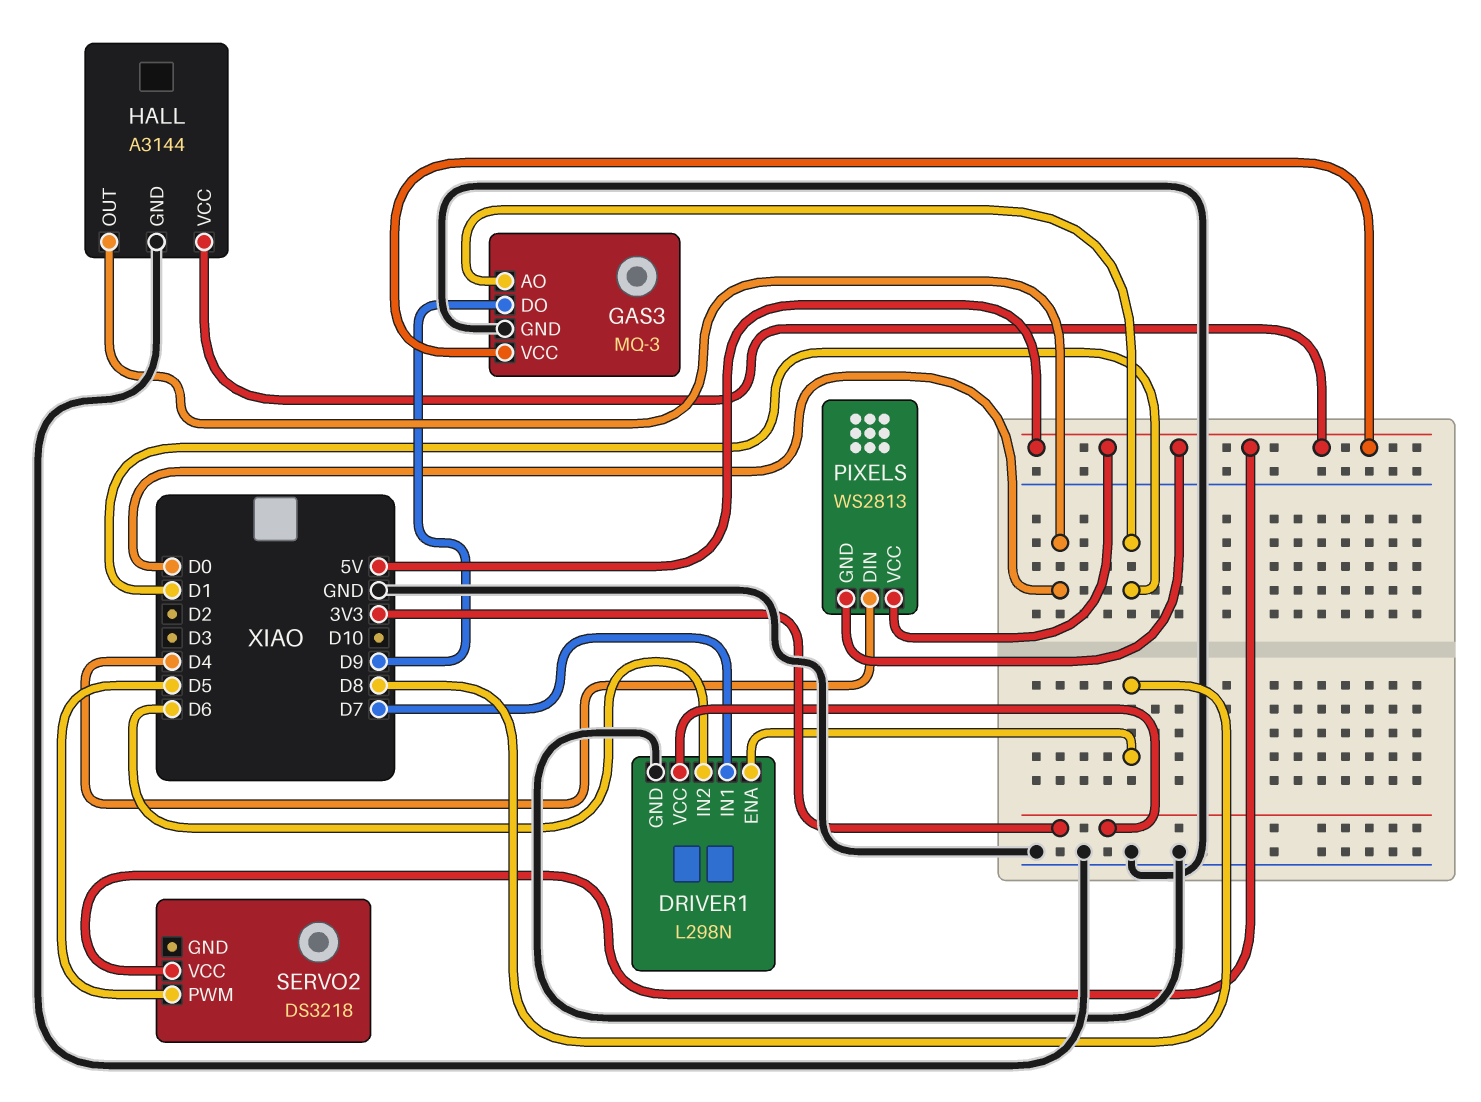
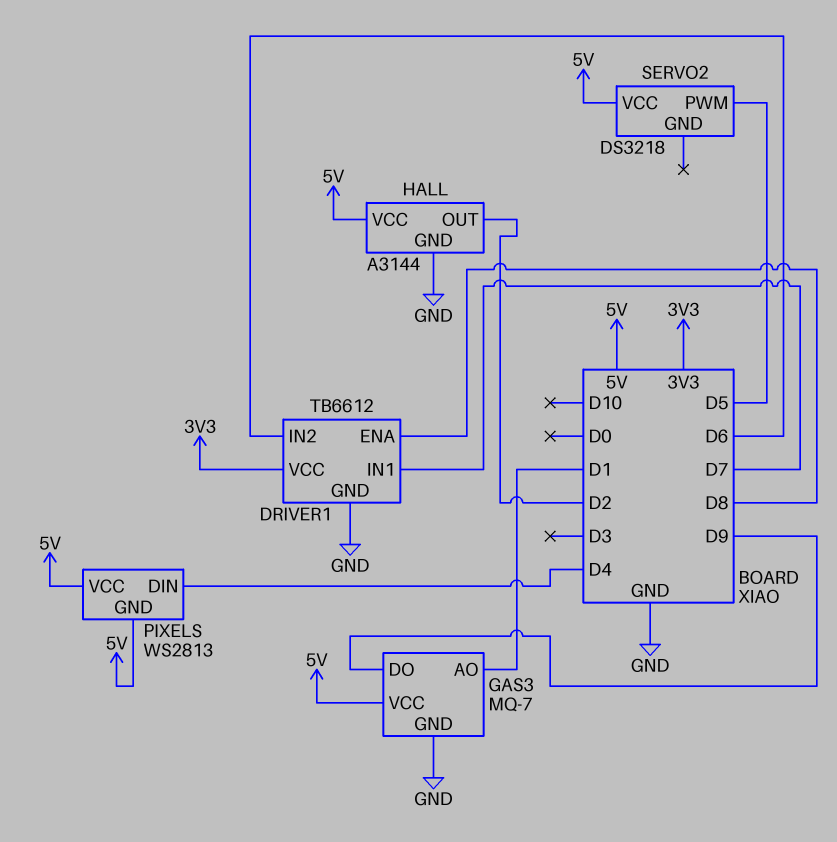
DRIVER1: L298N -> TB6612
GAS3: MQ-3 -> MQ-7
HALL pin OUT: D0 -> D2

